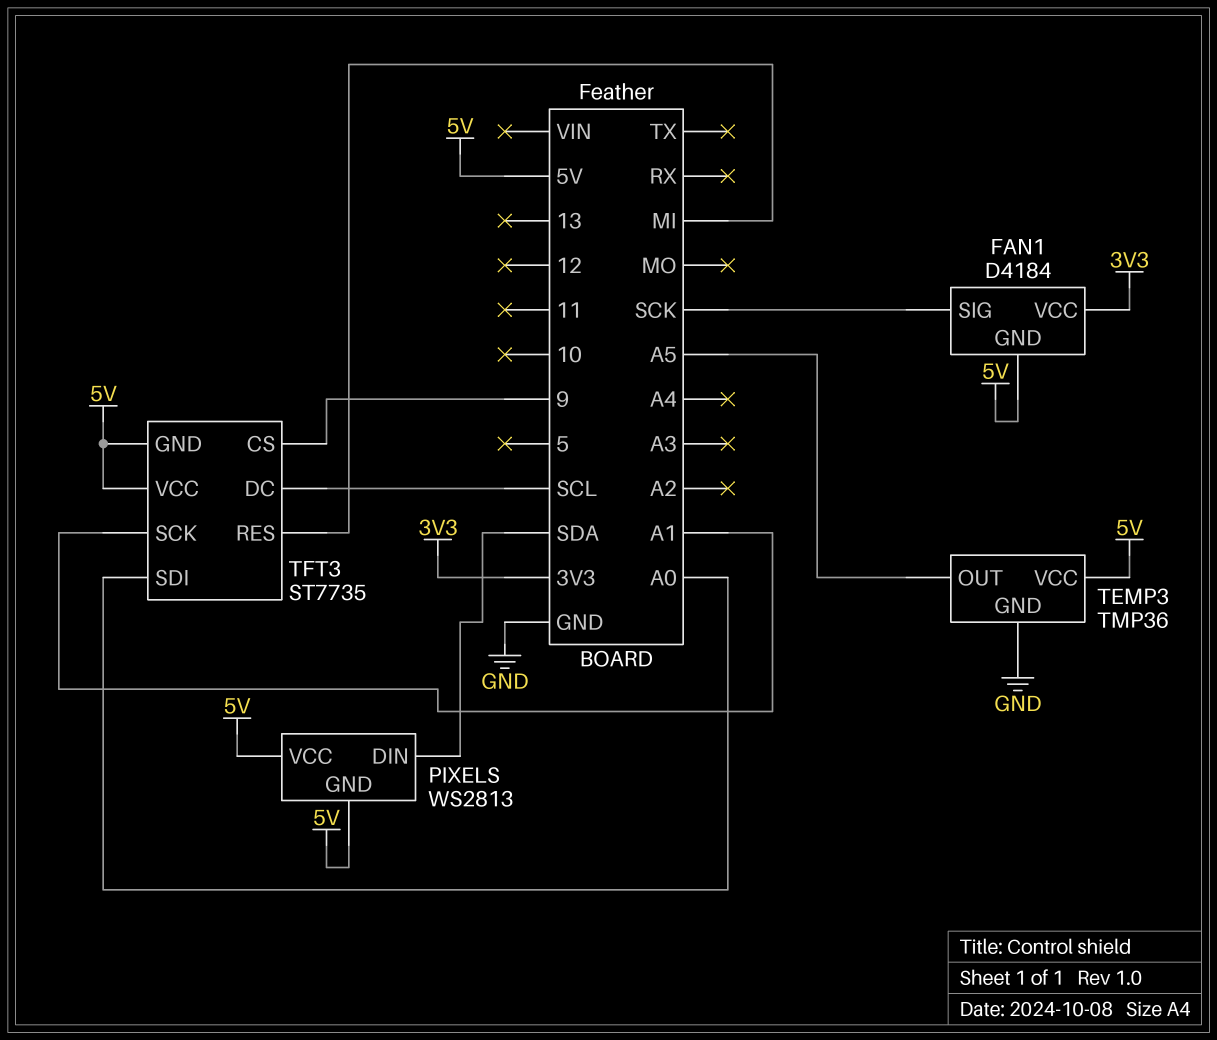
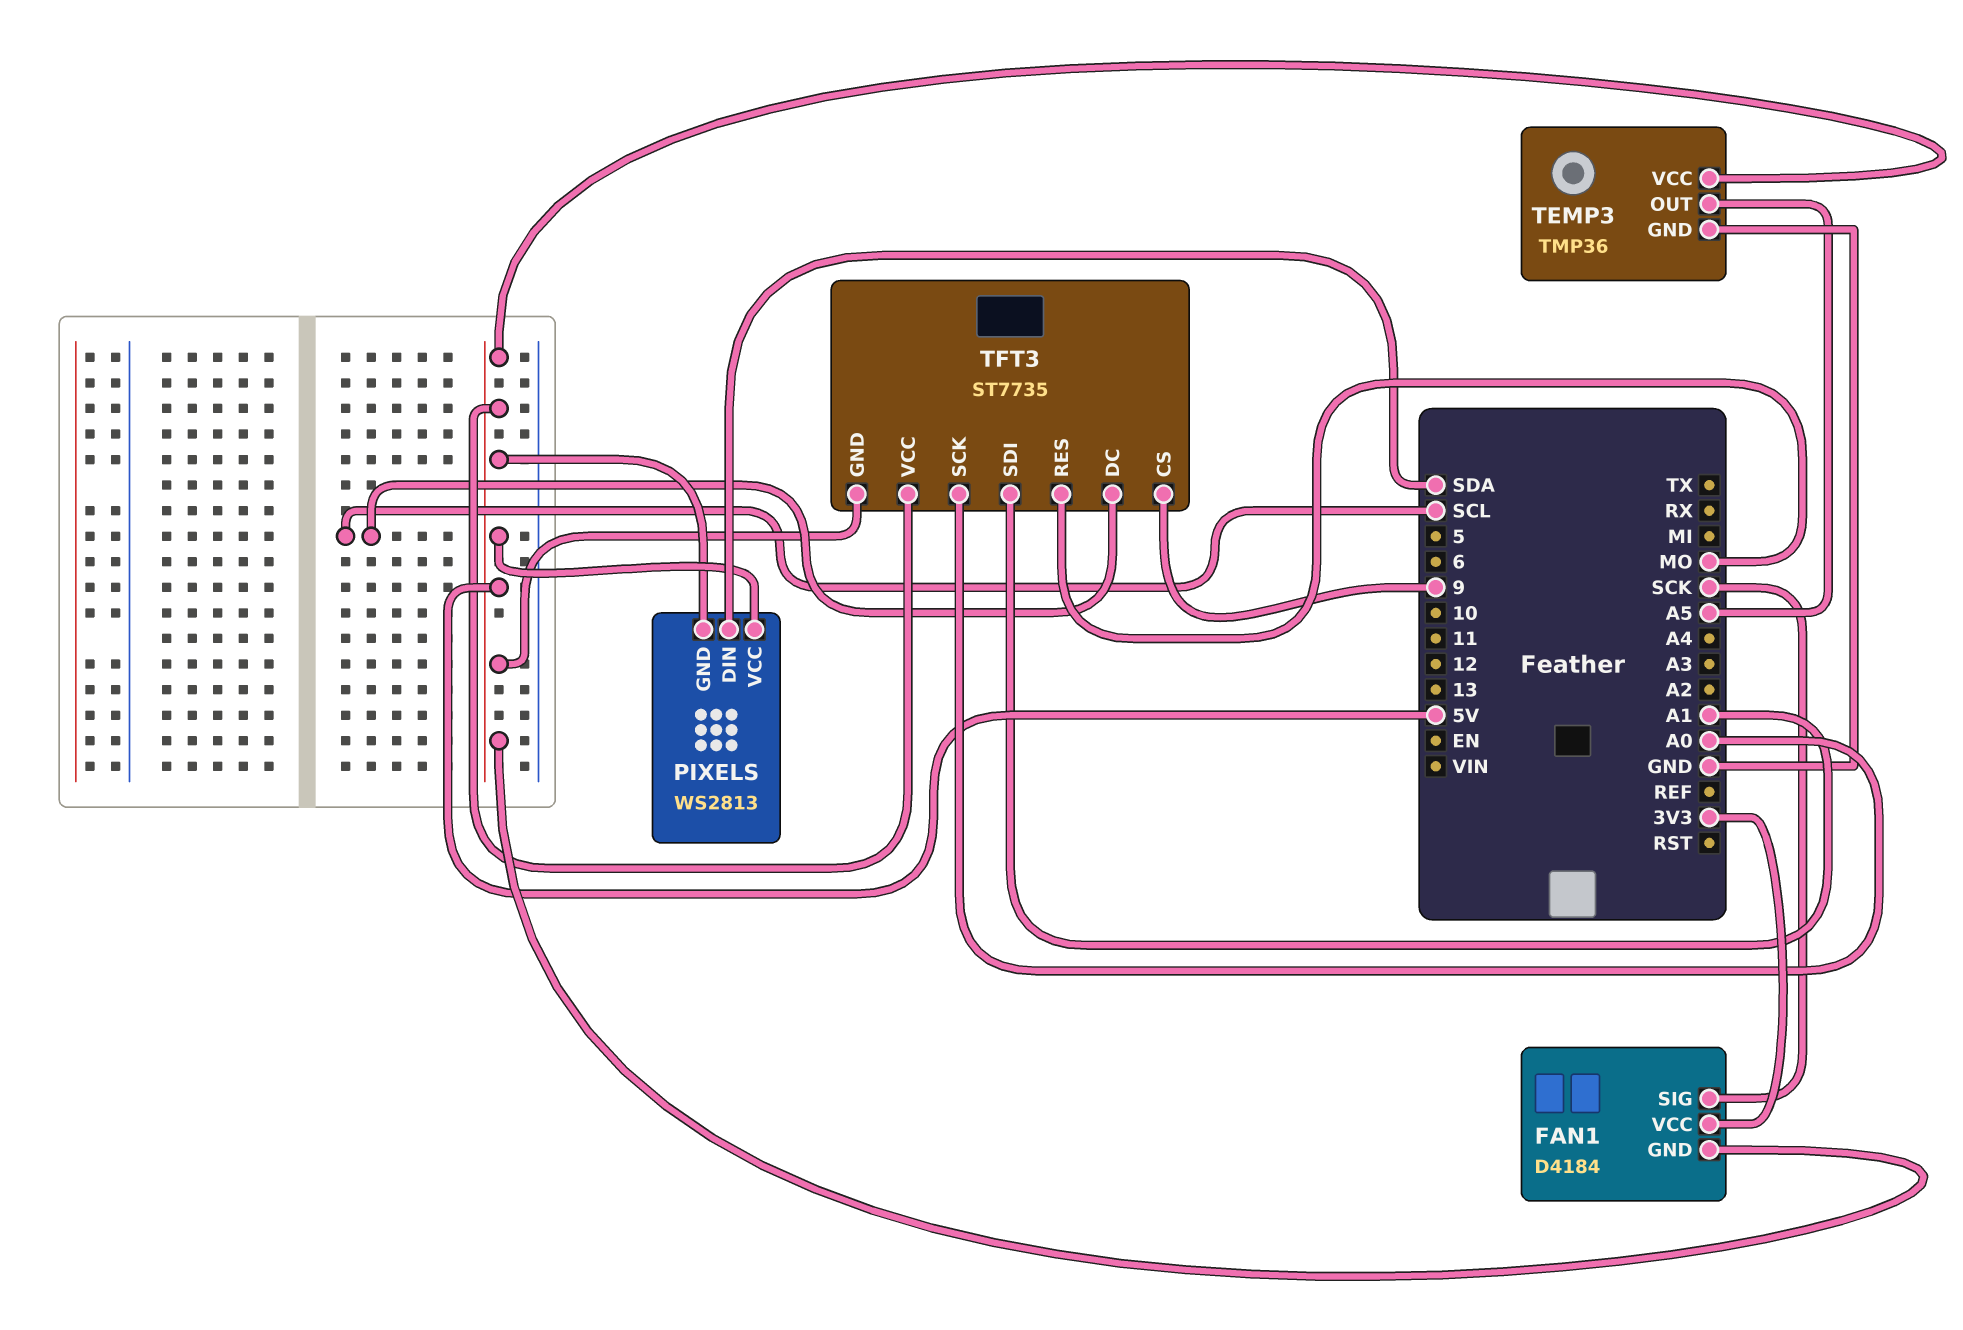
TFT3 pin RES: MI -> MO
TFT3 pin SCK: A1 -> A0
TFT3 pin SDI: A0 -> A1

